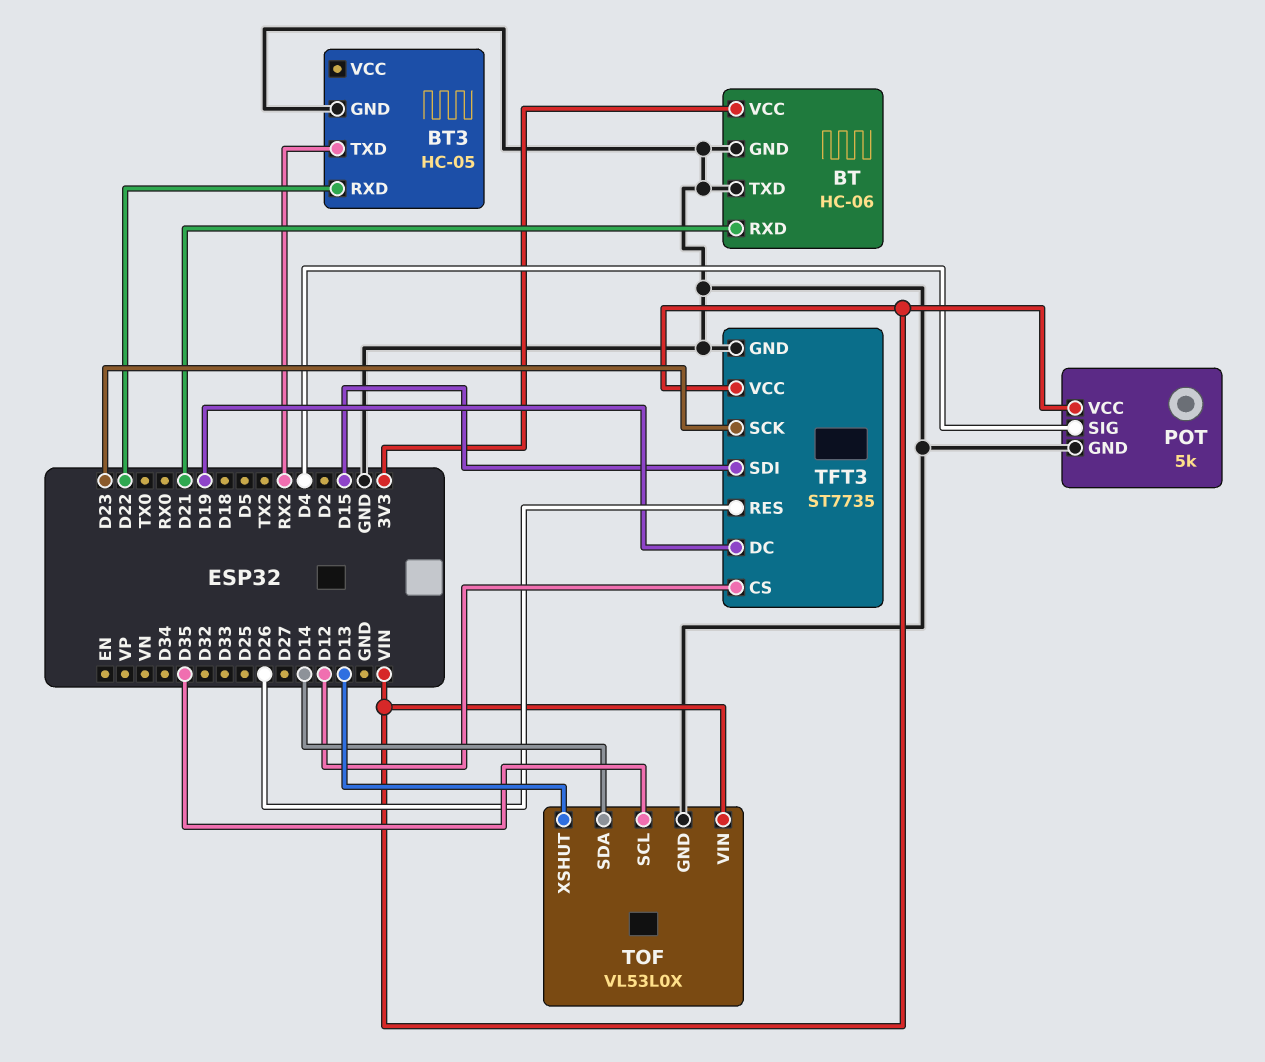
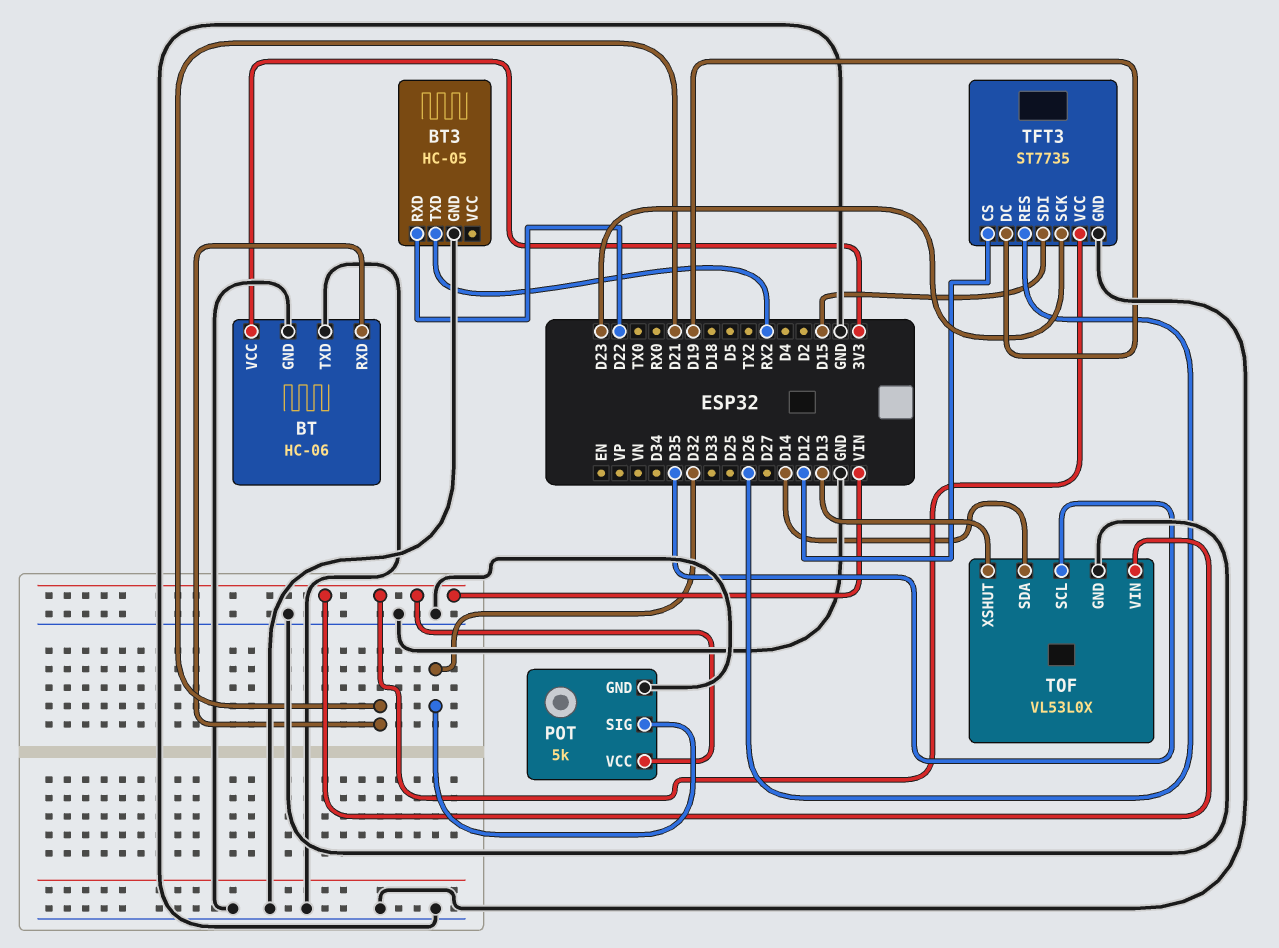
POT pin SIG: D4 -> D32

